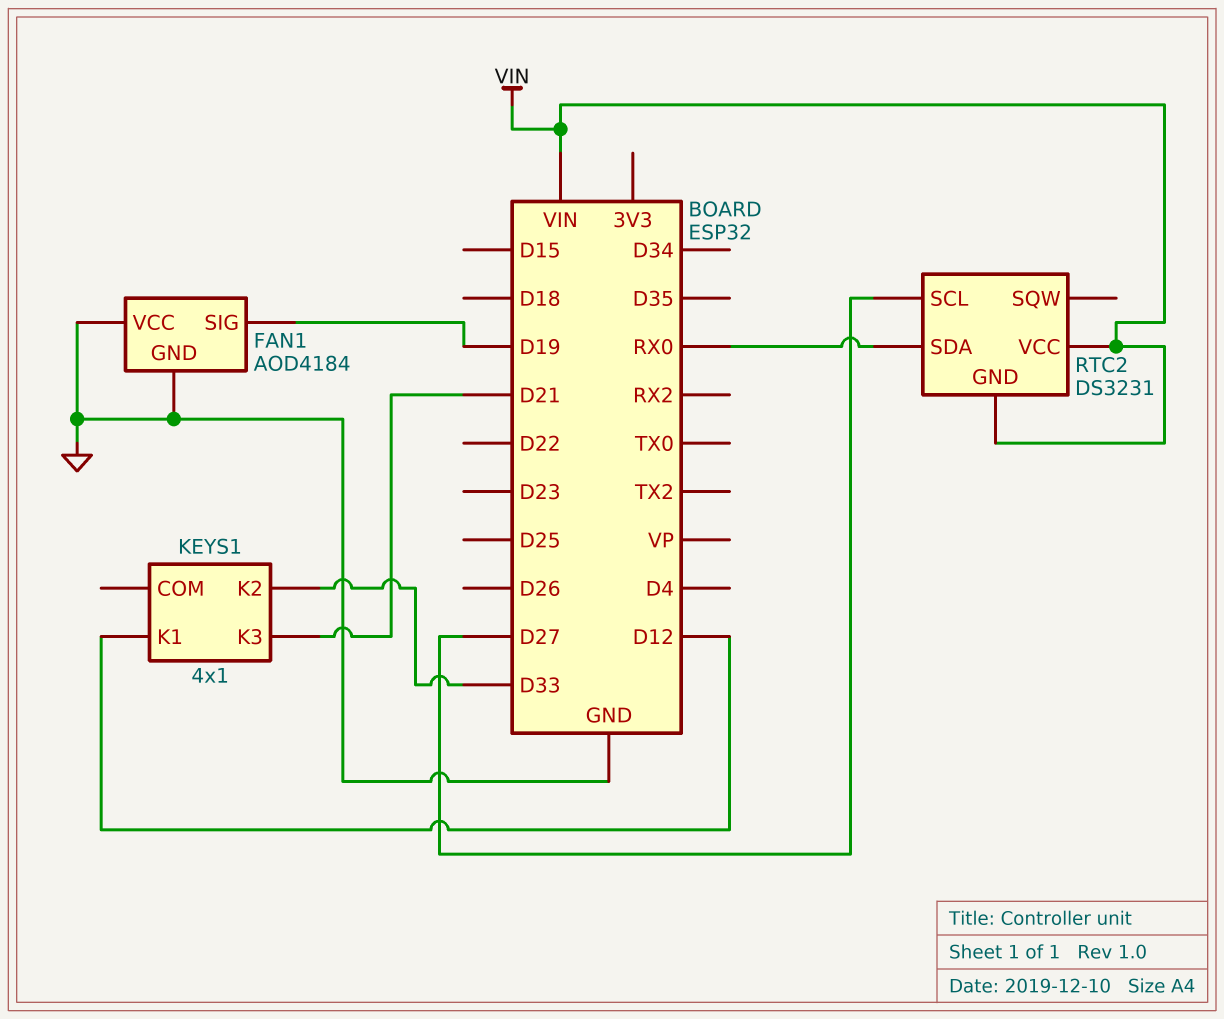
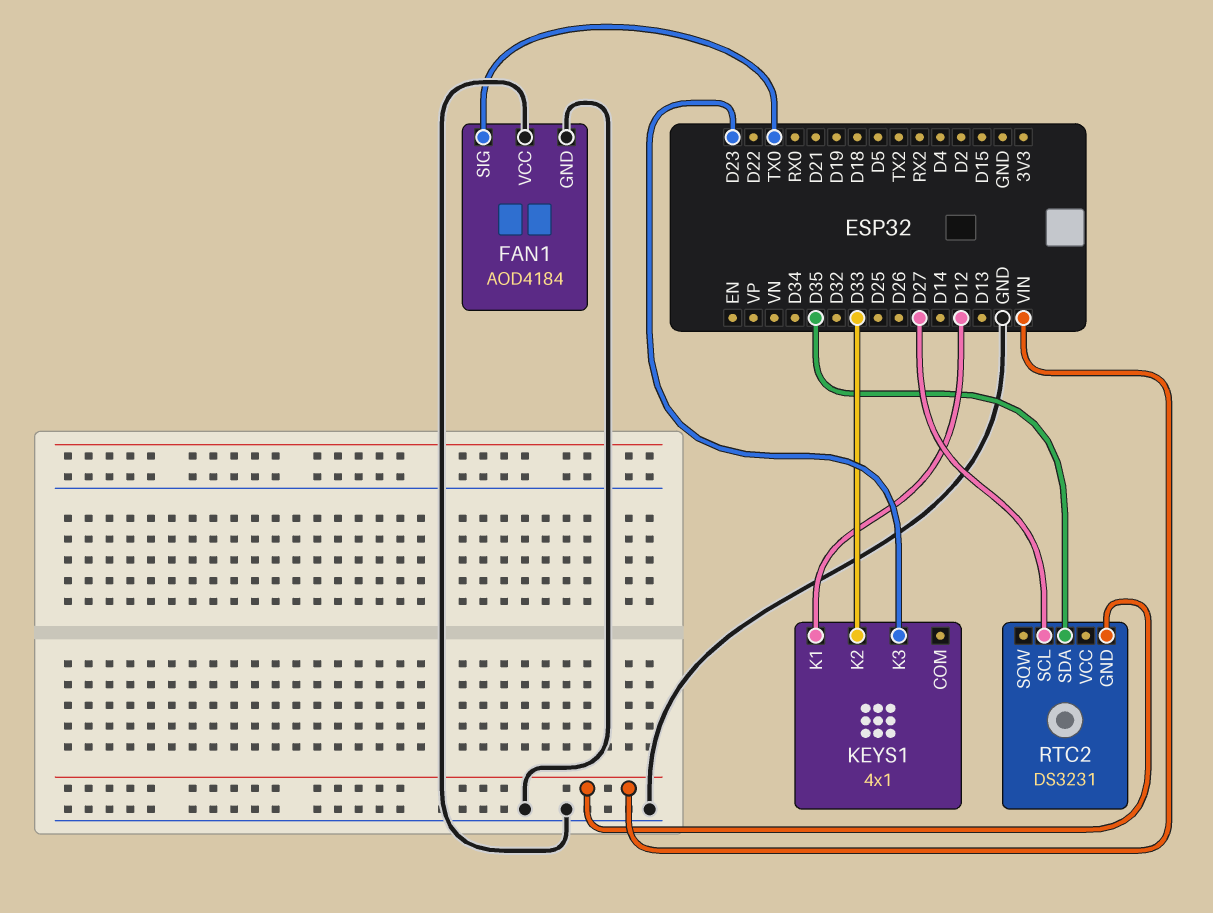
FAN1 pin SIG: D19 -> TX0
KEYS1 pin K3: D21 -> D23
RTC2 pin SDA: RX0 -> D35
RTC2 pin VCC: VIN -> none

